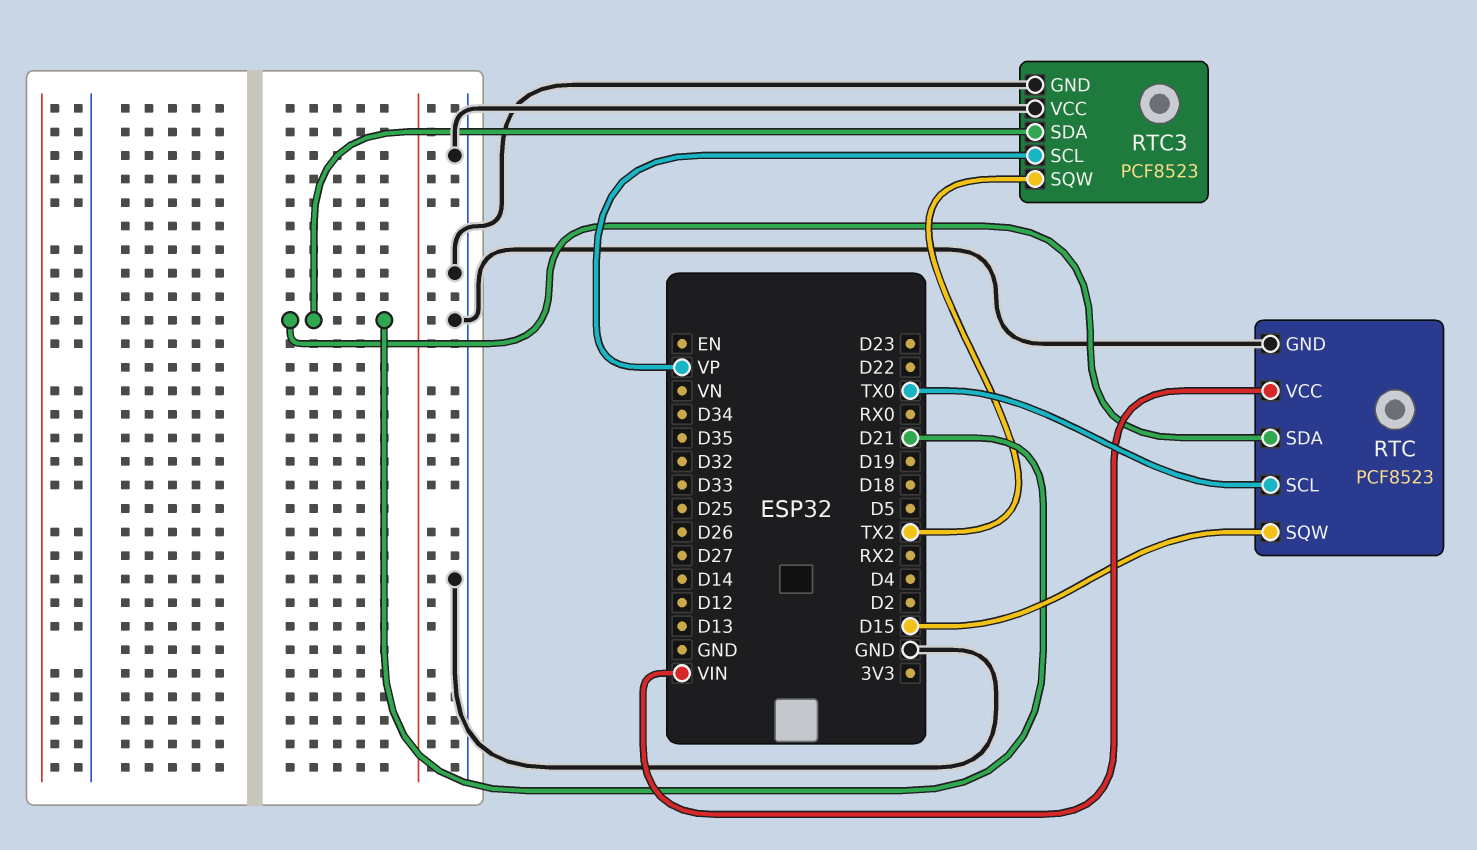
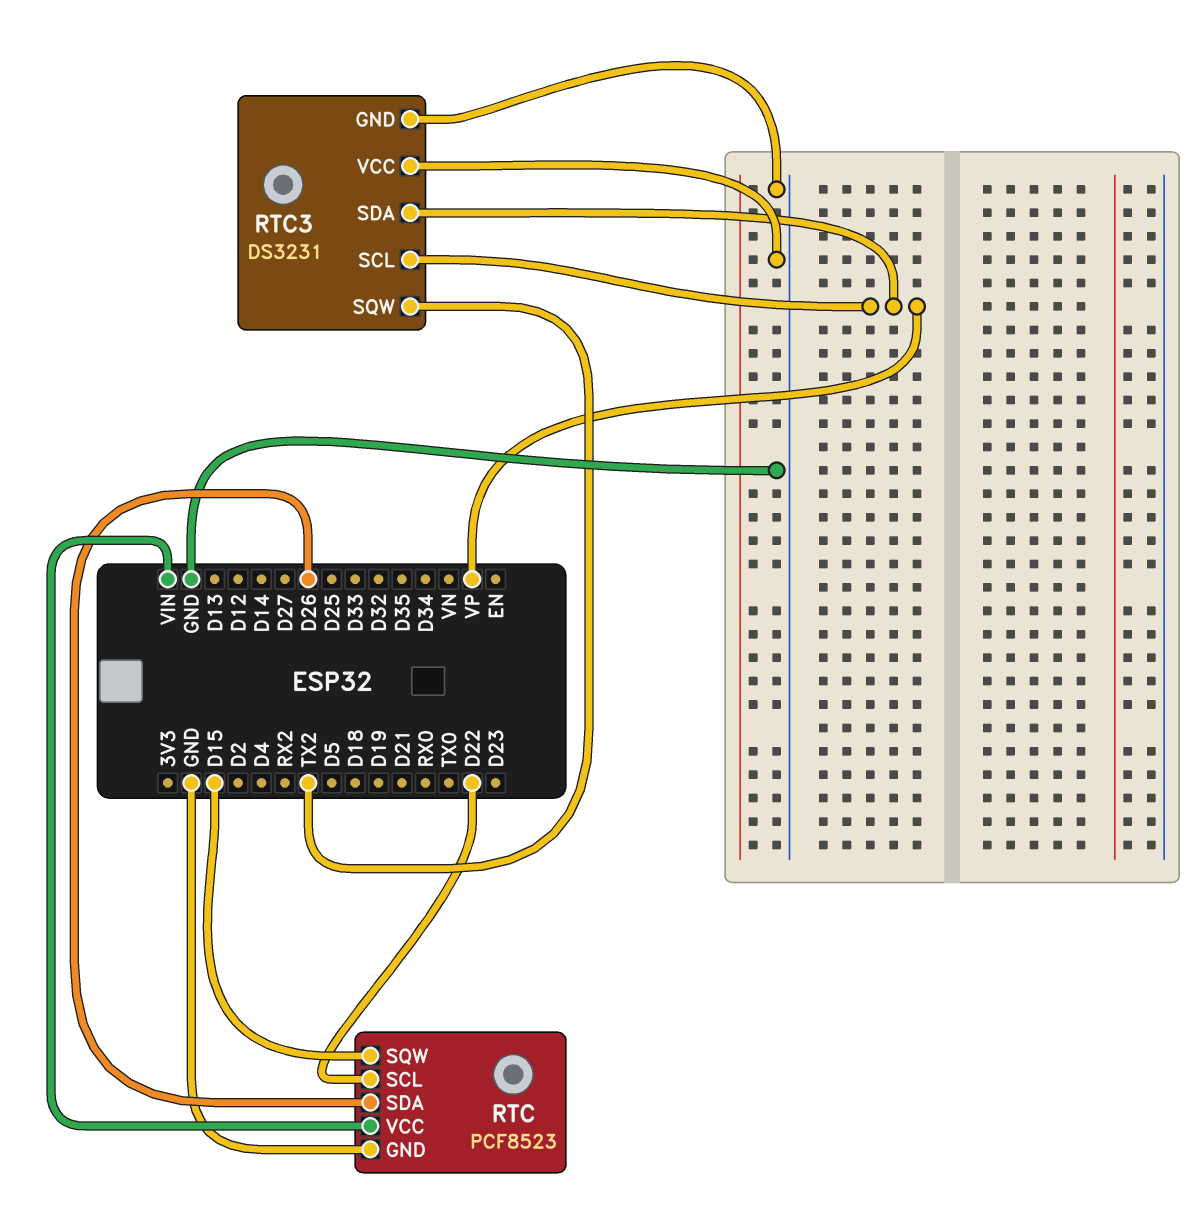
RTC pin SCL: TX0 -> D22
RTC pin SDA: D21 -> D26
RTC3: PCF8523 -> DS3231
RTC3 pin SDA: D21 -> VP

